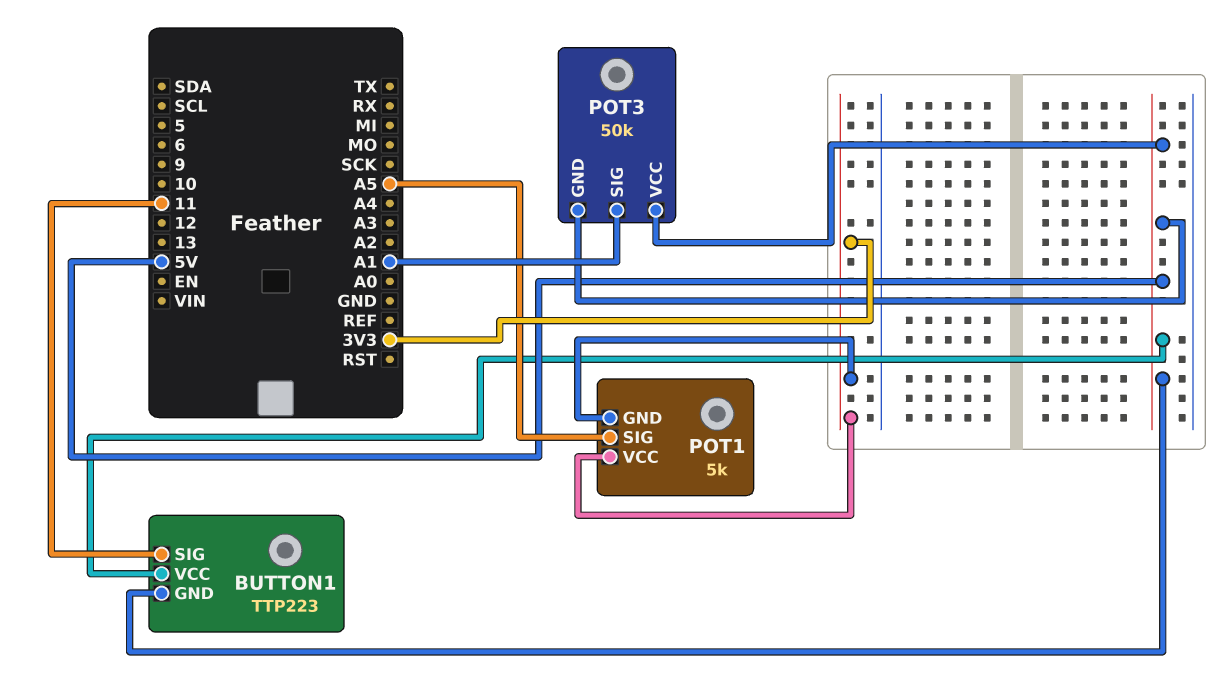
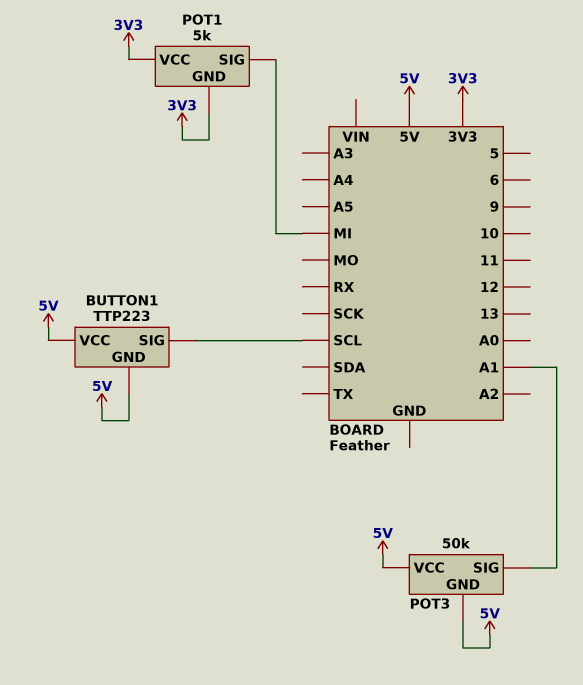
BUTTON1 pin SIG: 11 -> SCL
POT1 pin SIG: A5 -> MI

